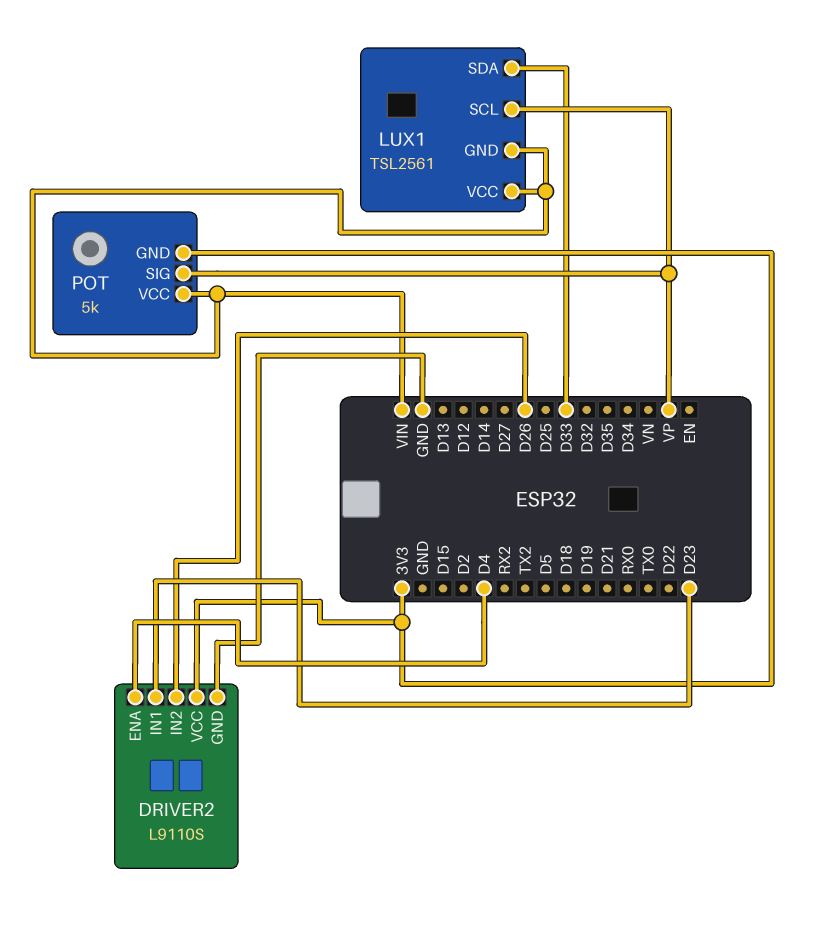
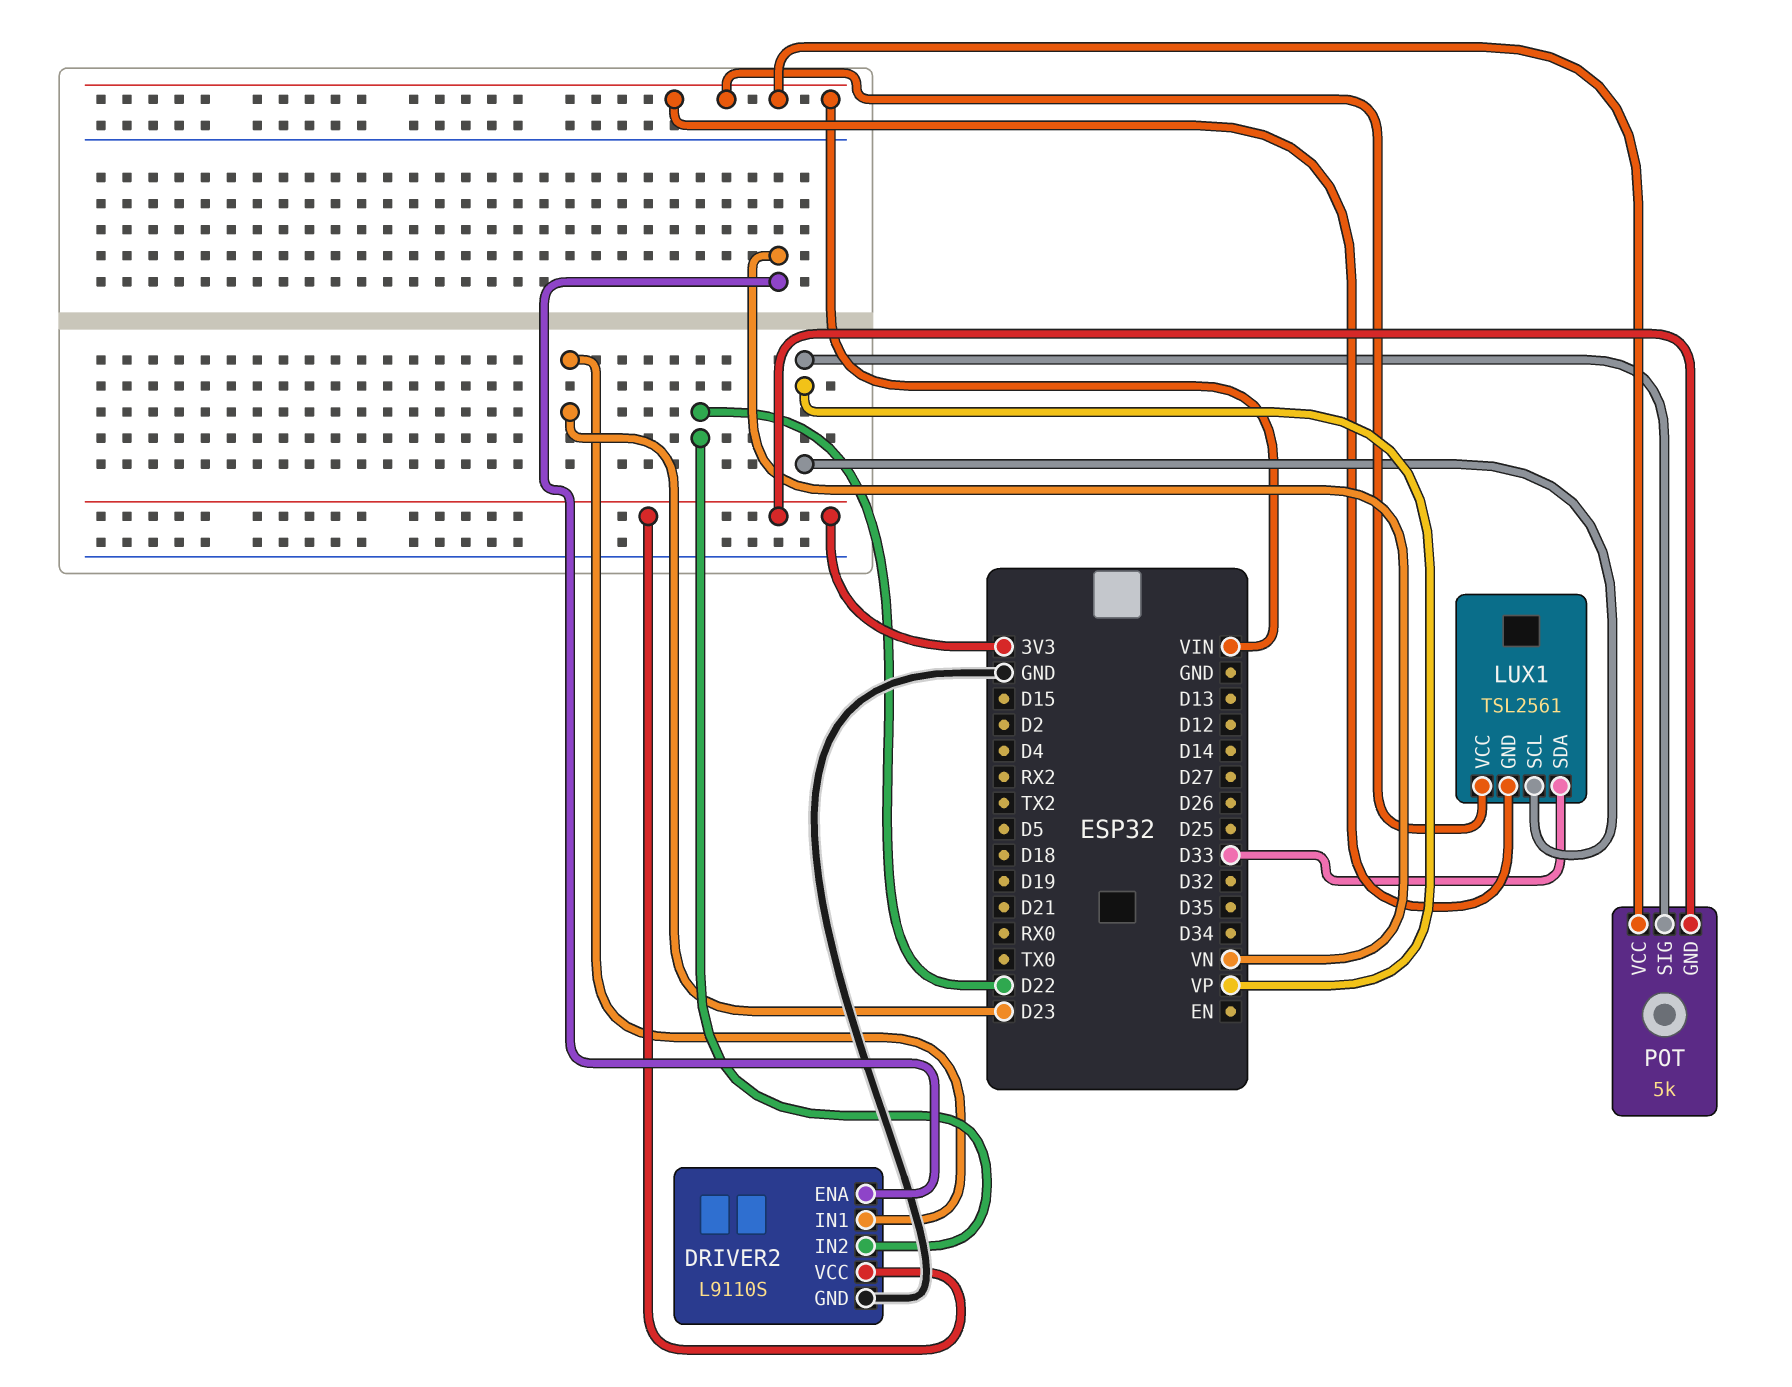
DRIVER2 pin ENA: D4 -> VN
DRIVER2 pin IN2: D26 -> D22

